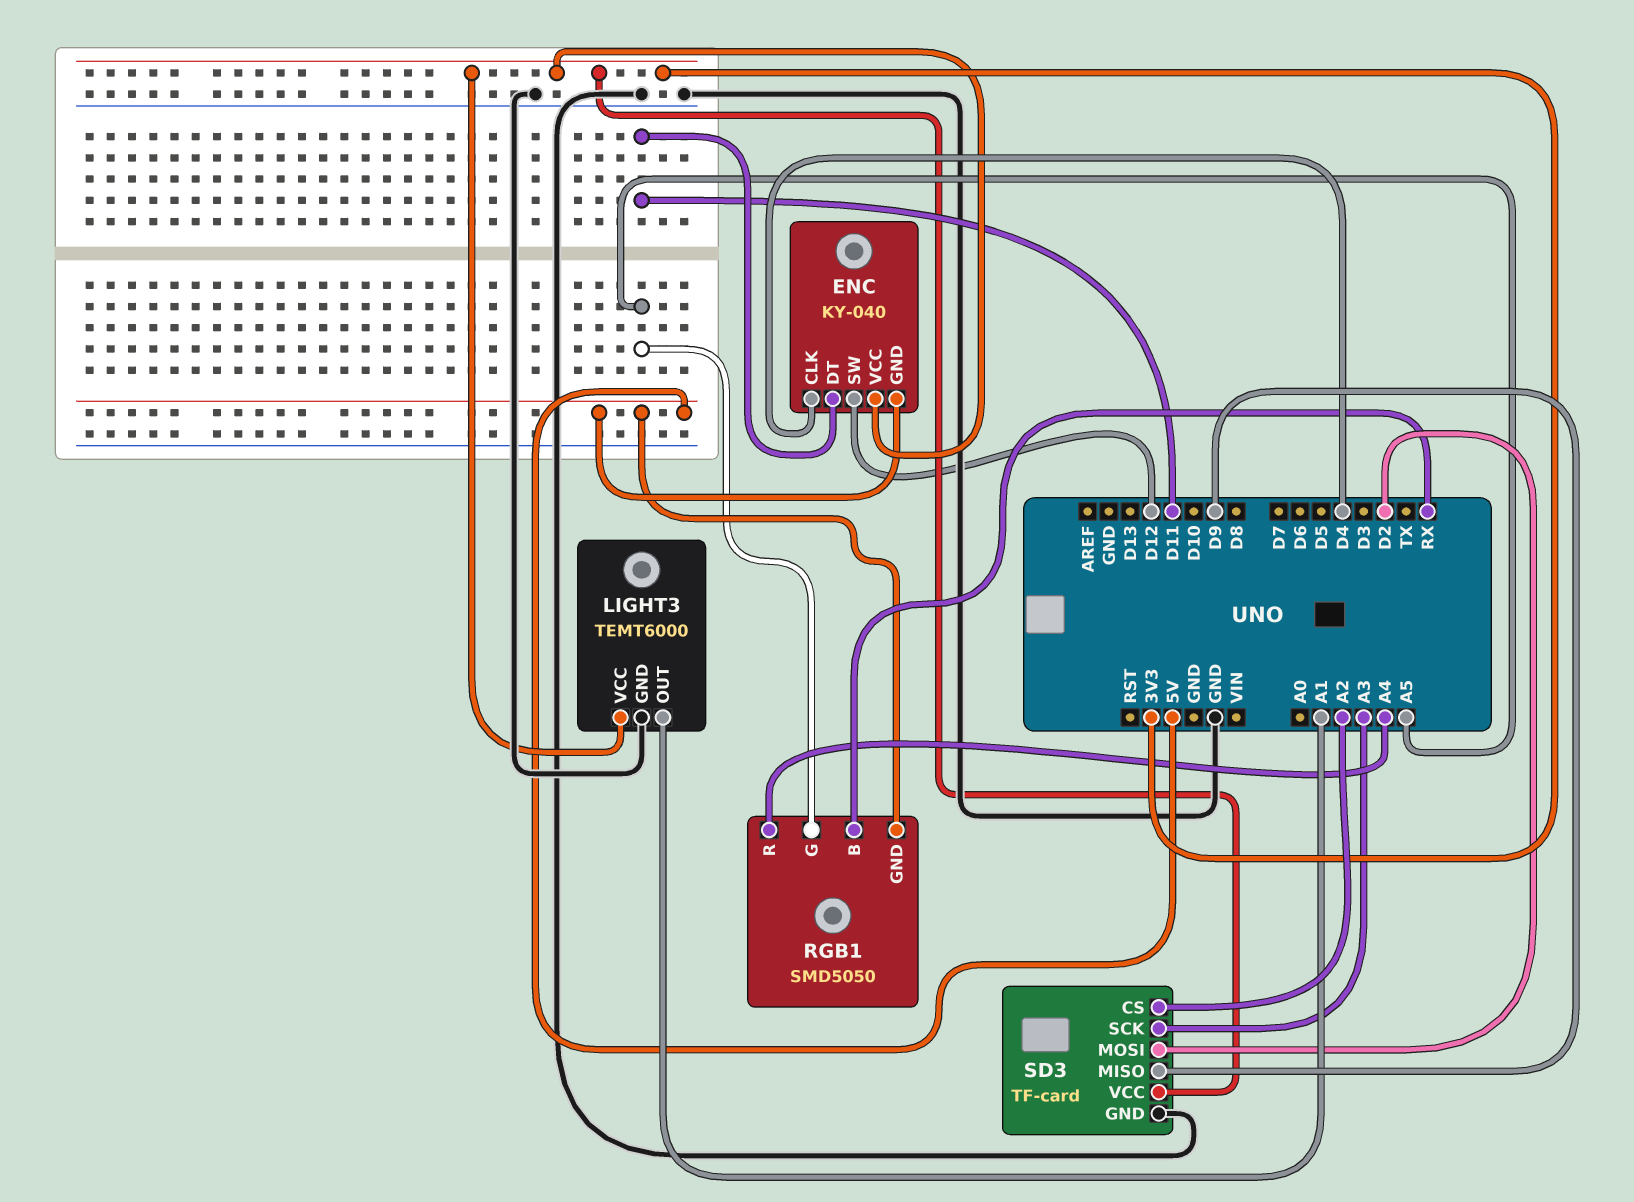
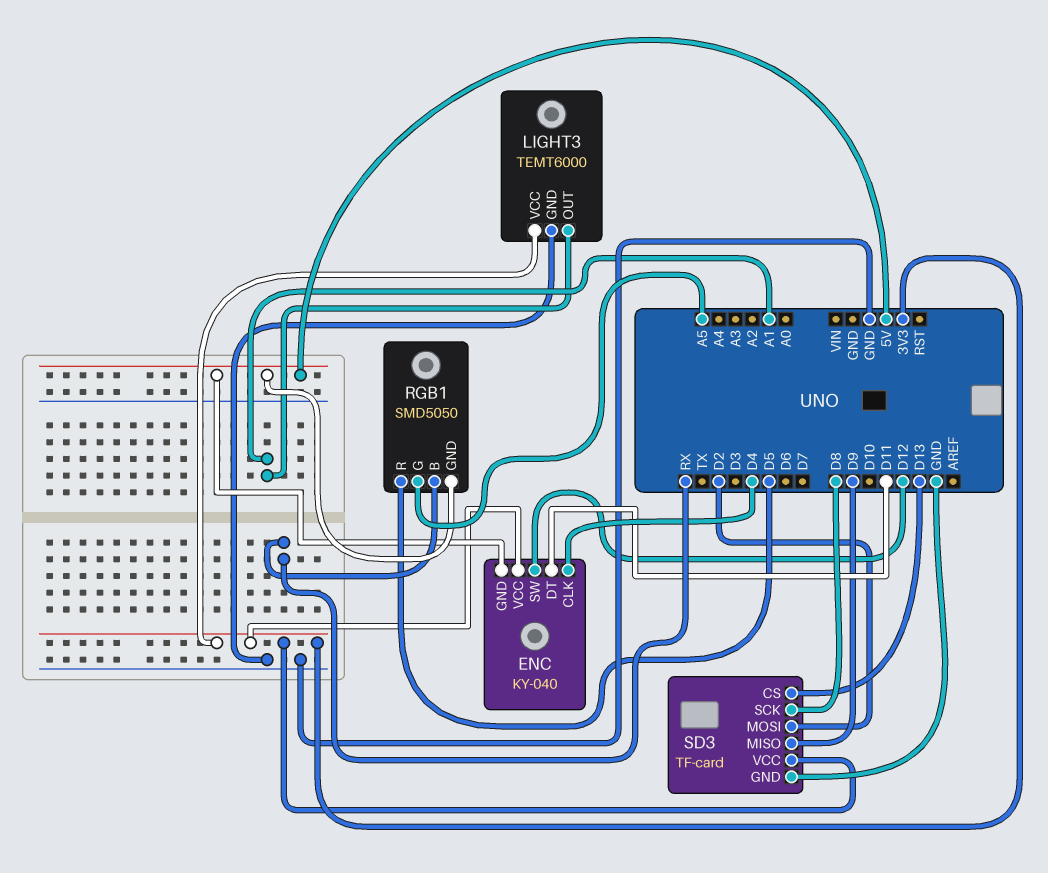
RGB1 pin R: A4 -> D5
SD3 pin CS: A2 -> D13
SD3 pin SCK: A3 -> D8

